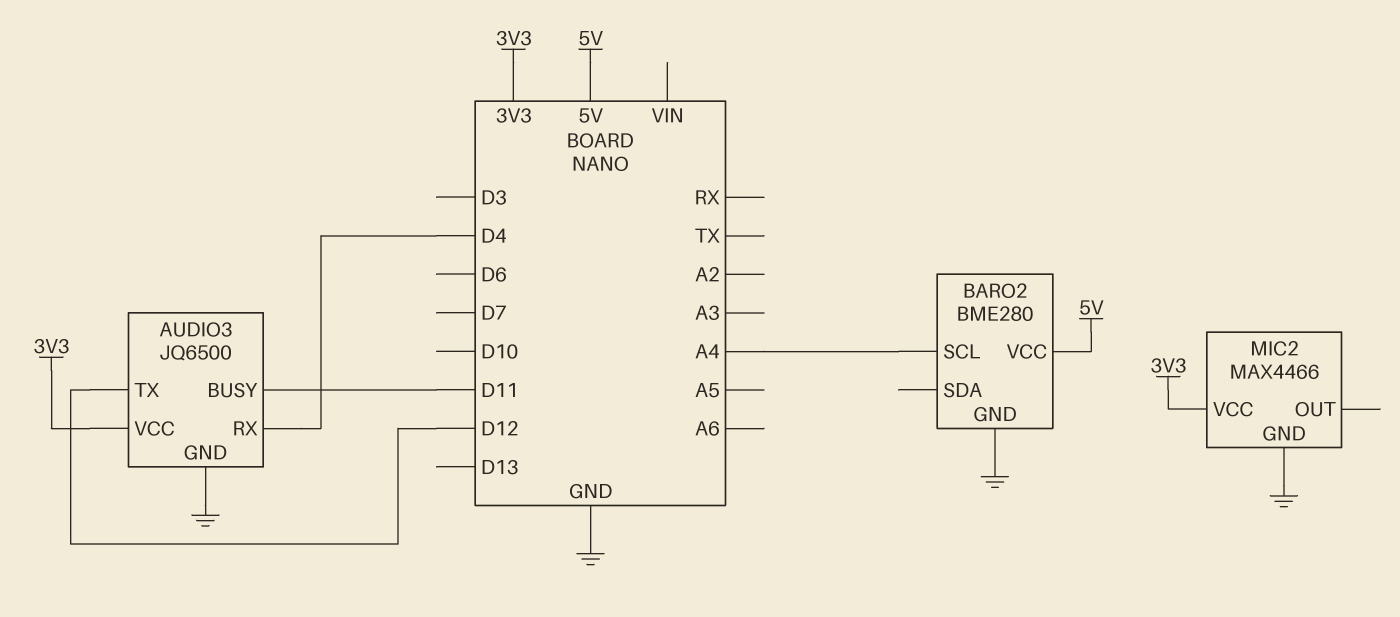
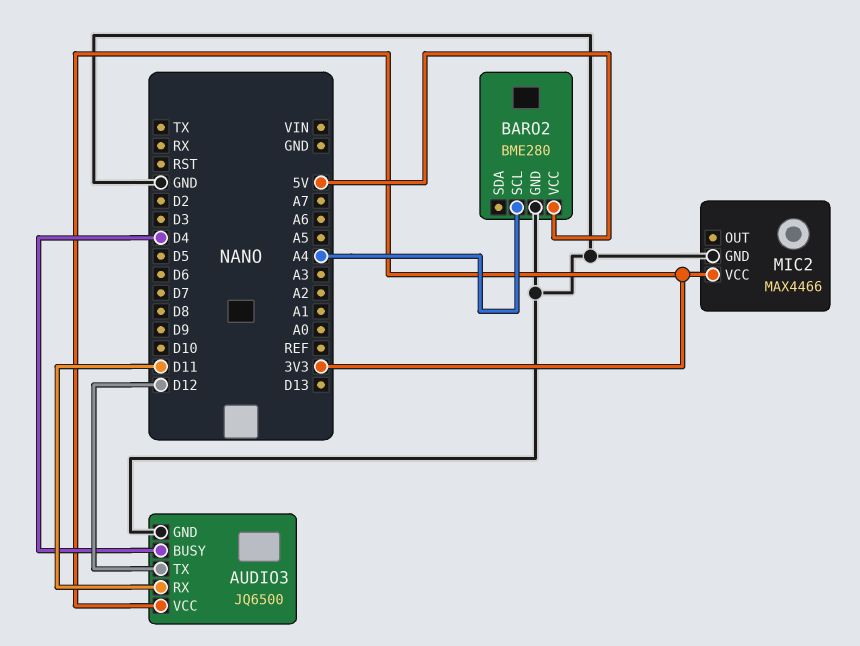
AUDIO3 pin BUSY: D11 -> D4
AUDIO3 pin RX: D4 -> D11

